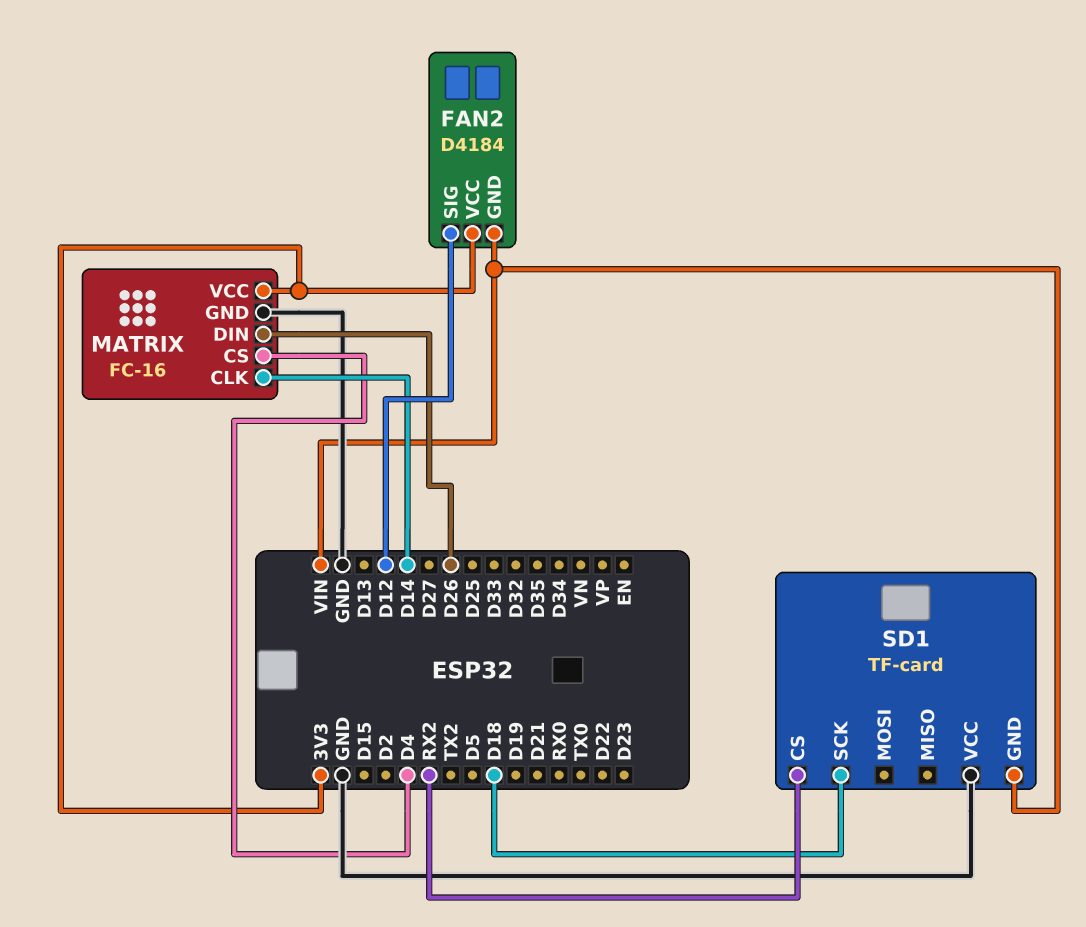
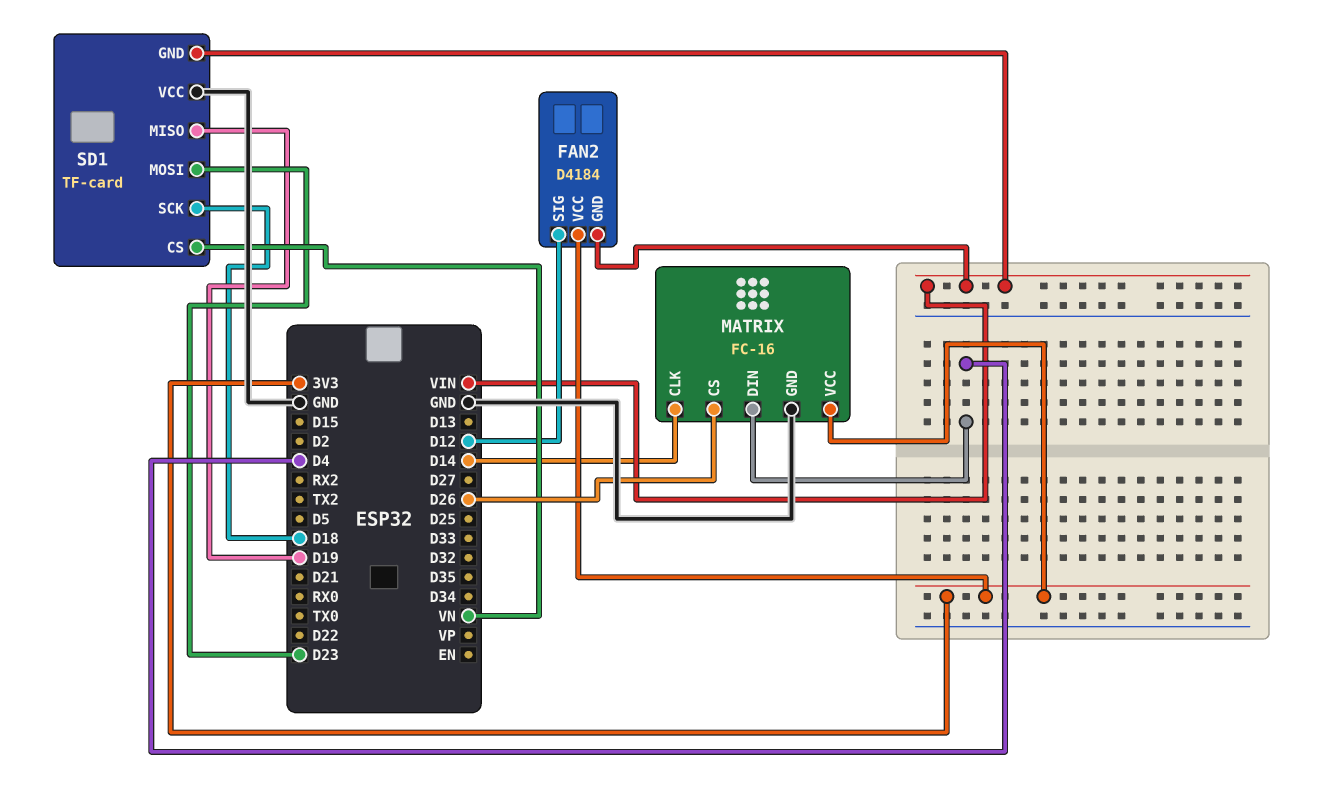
MATRIX pin CS: D4 -> D26
MATRIX pin DIN: D26 -> D4
SD1 pin CS: RX2 -> VN
SD1 pin MISO: none -> D19
SD1 pin MOSI: none -> D23

